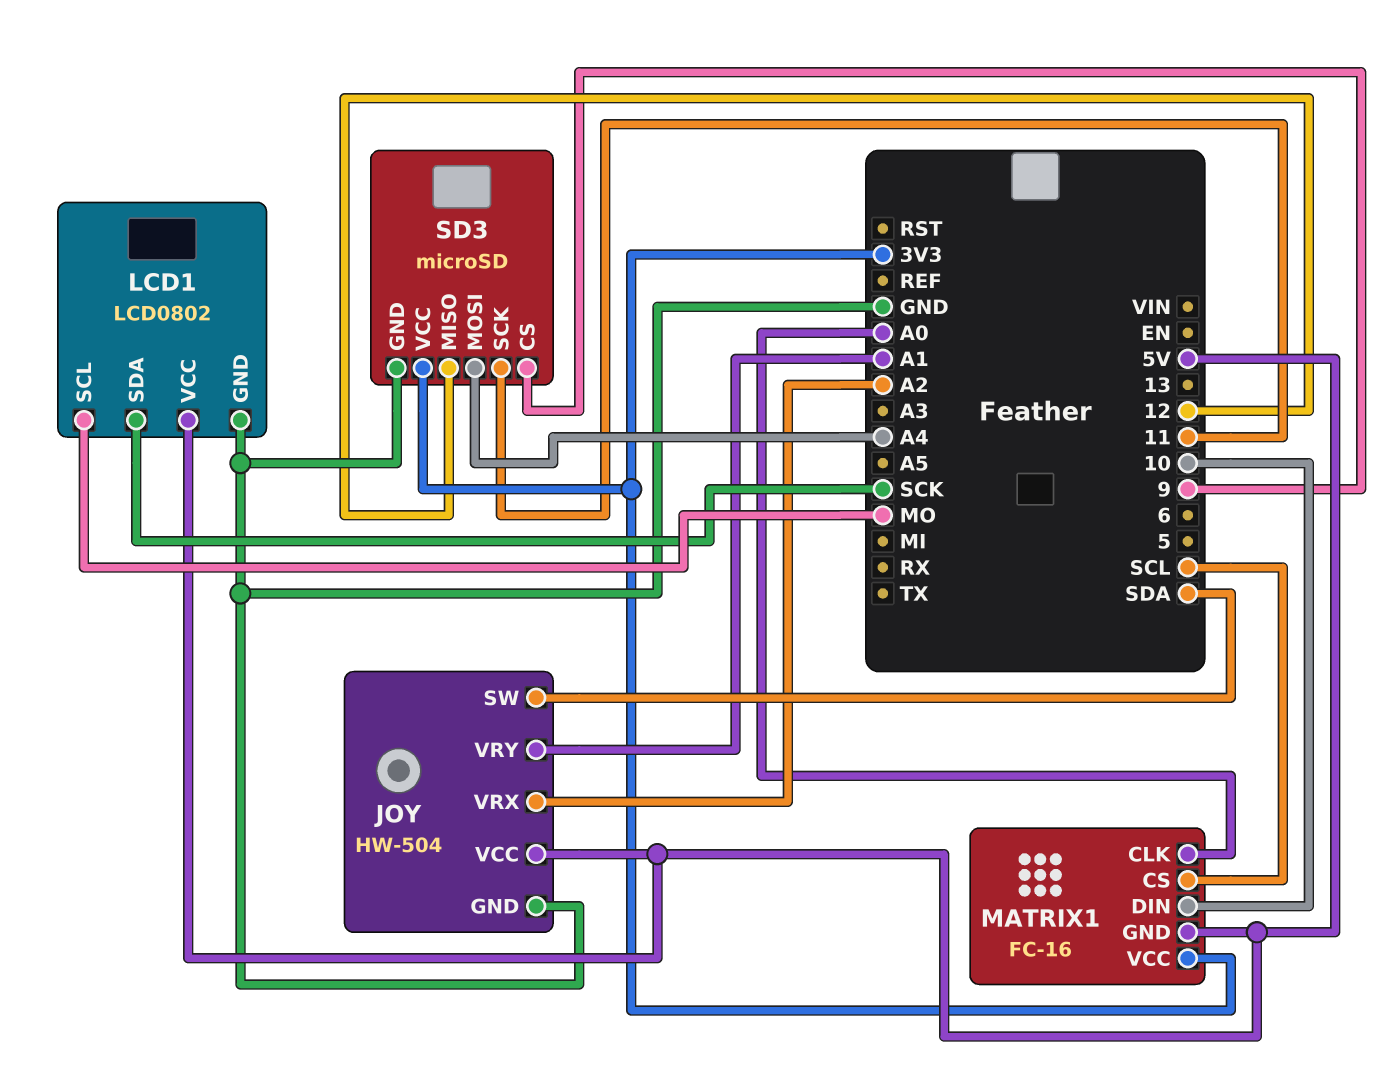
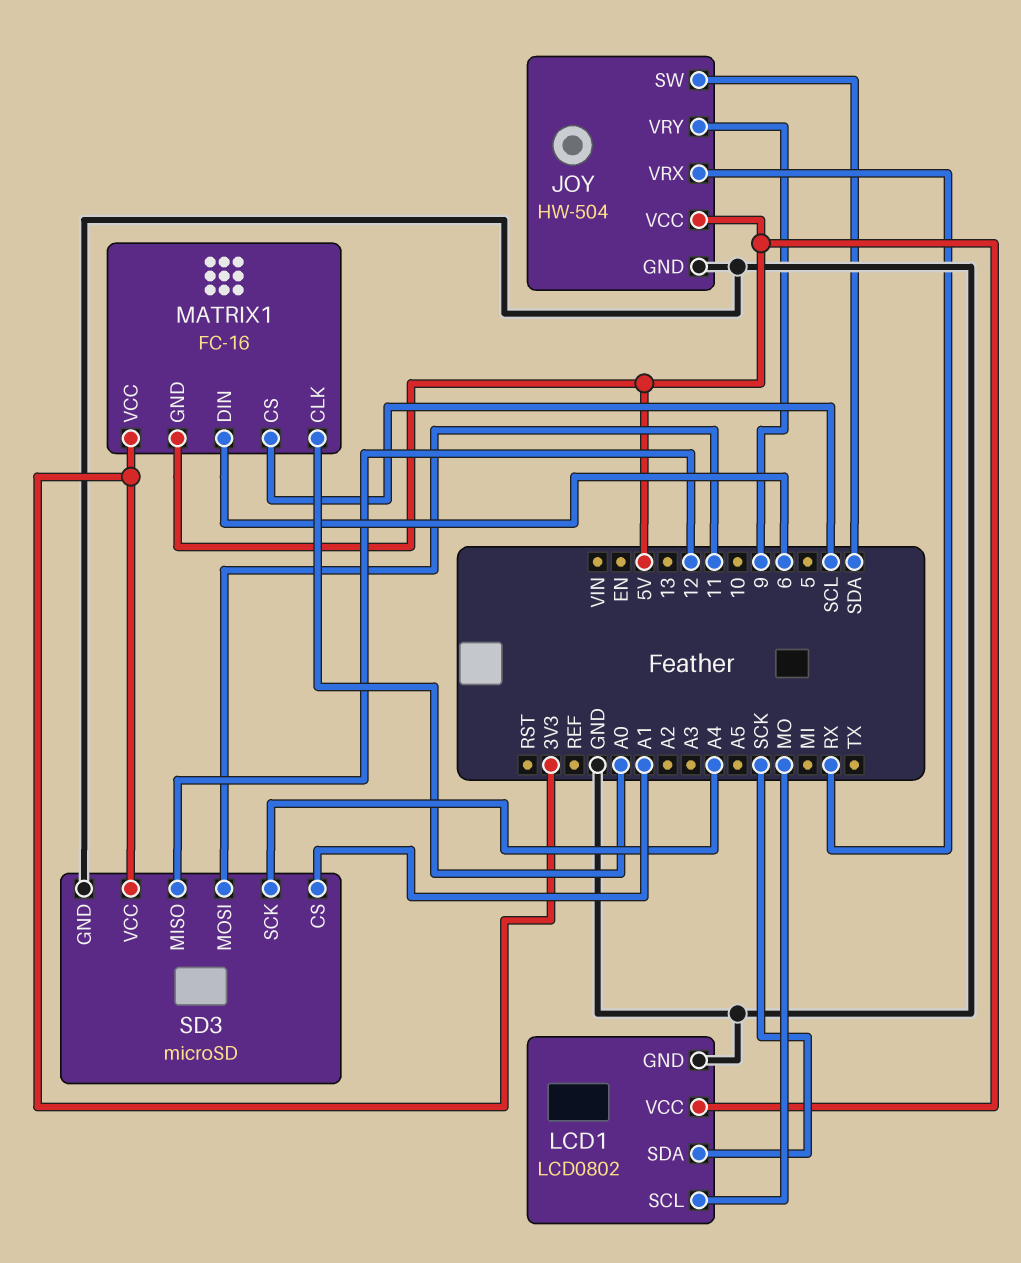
JOY pin VRX: A2 -> RX
JOY pin VRY: A1 -> 9
MATRIX1 pin DIN: 10 -> 6
SD3 pin CS: 9 -> A1
SD3 pin MOSI: A4 -> 11
SD3 pin SCK: 11 -> A4

